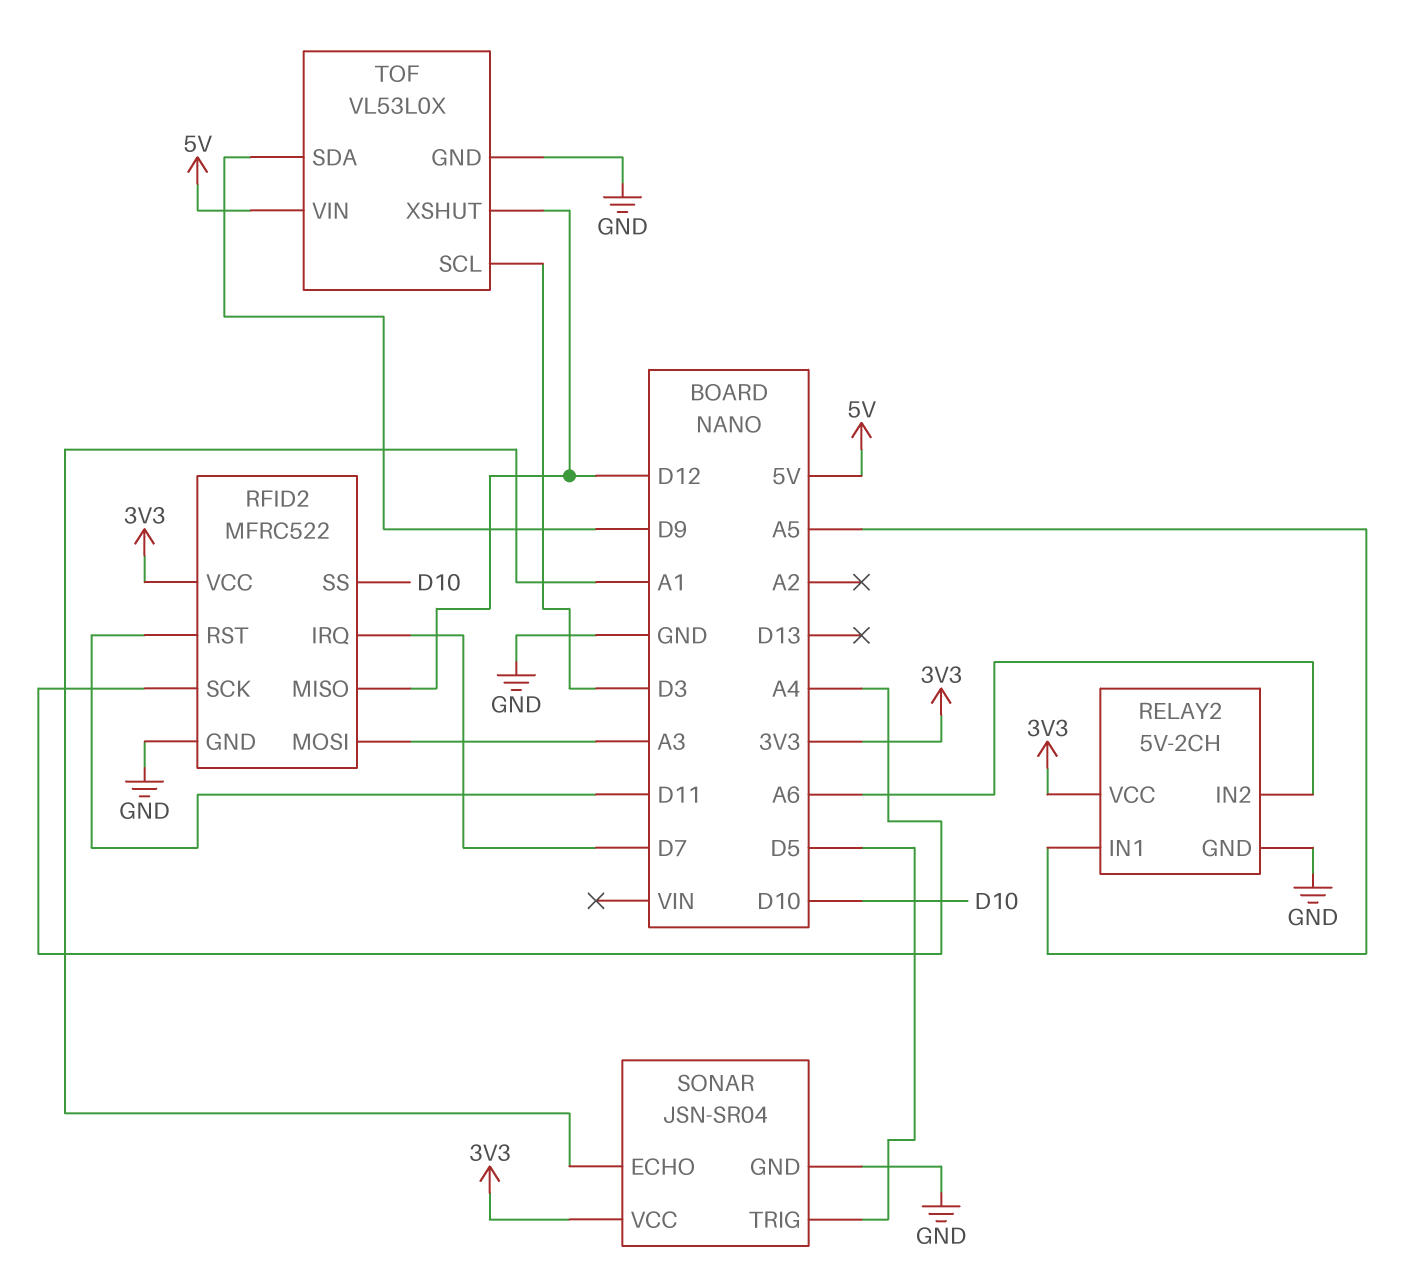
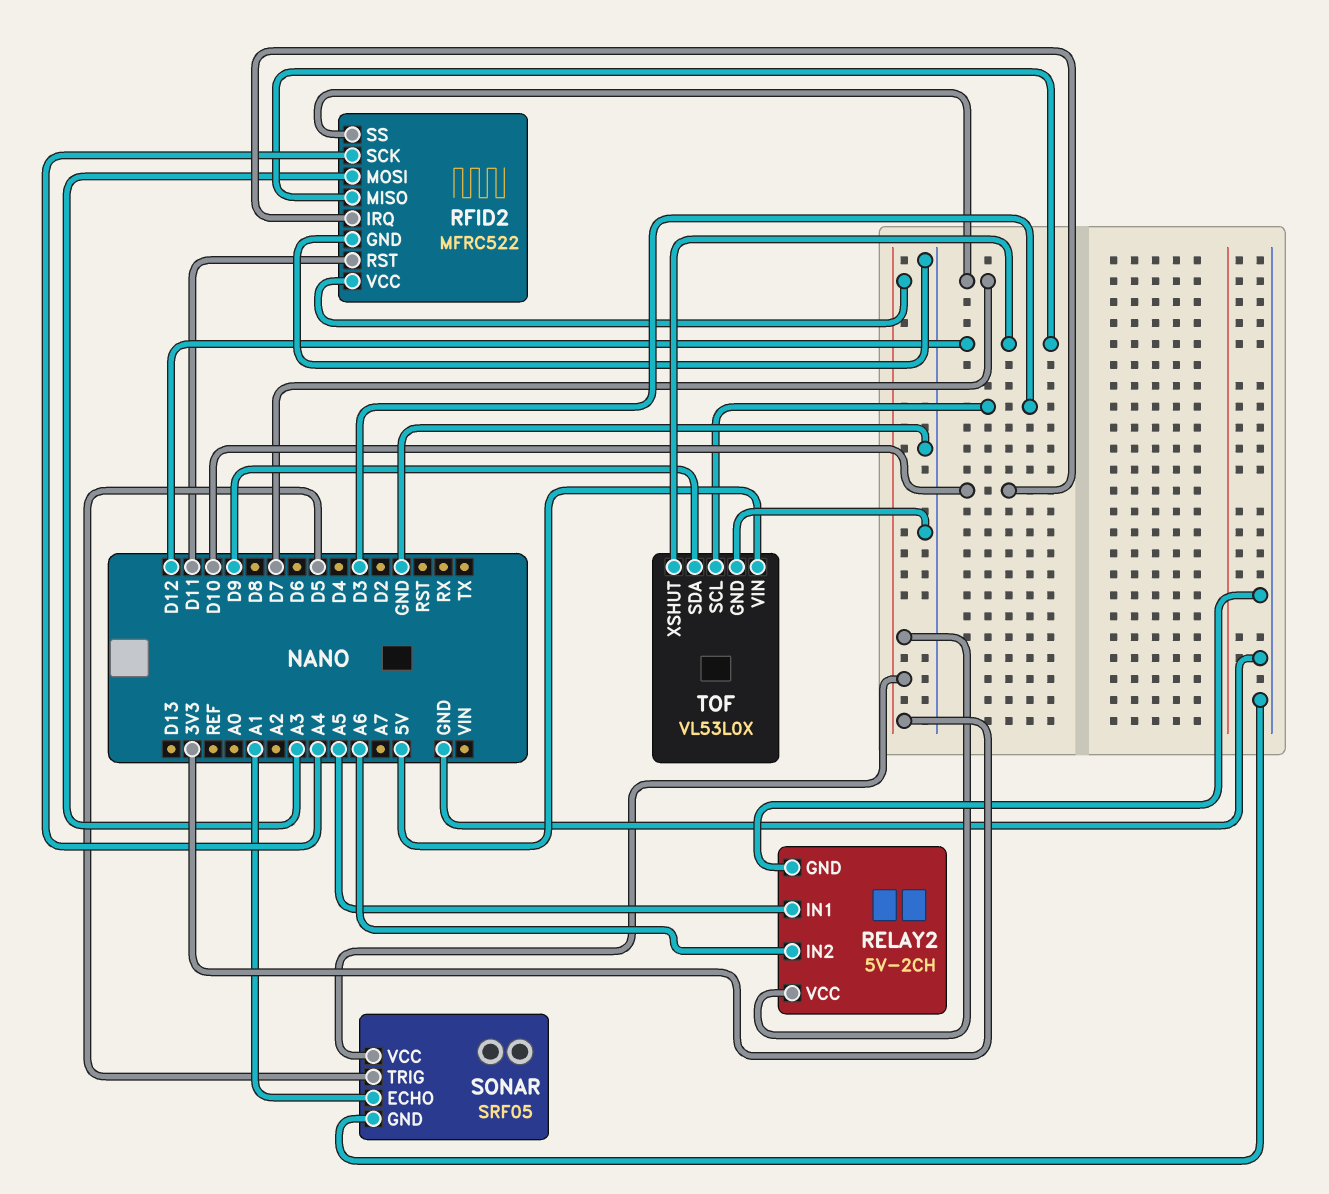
RFID2 pin IRQ: D7 -> D10
RFID2 pin SS: D10 -> D7
SONAR: JSN-SR04 -> SRF05

